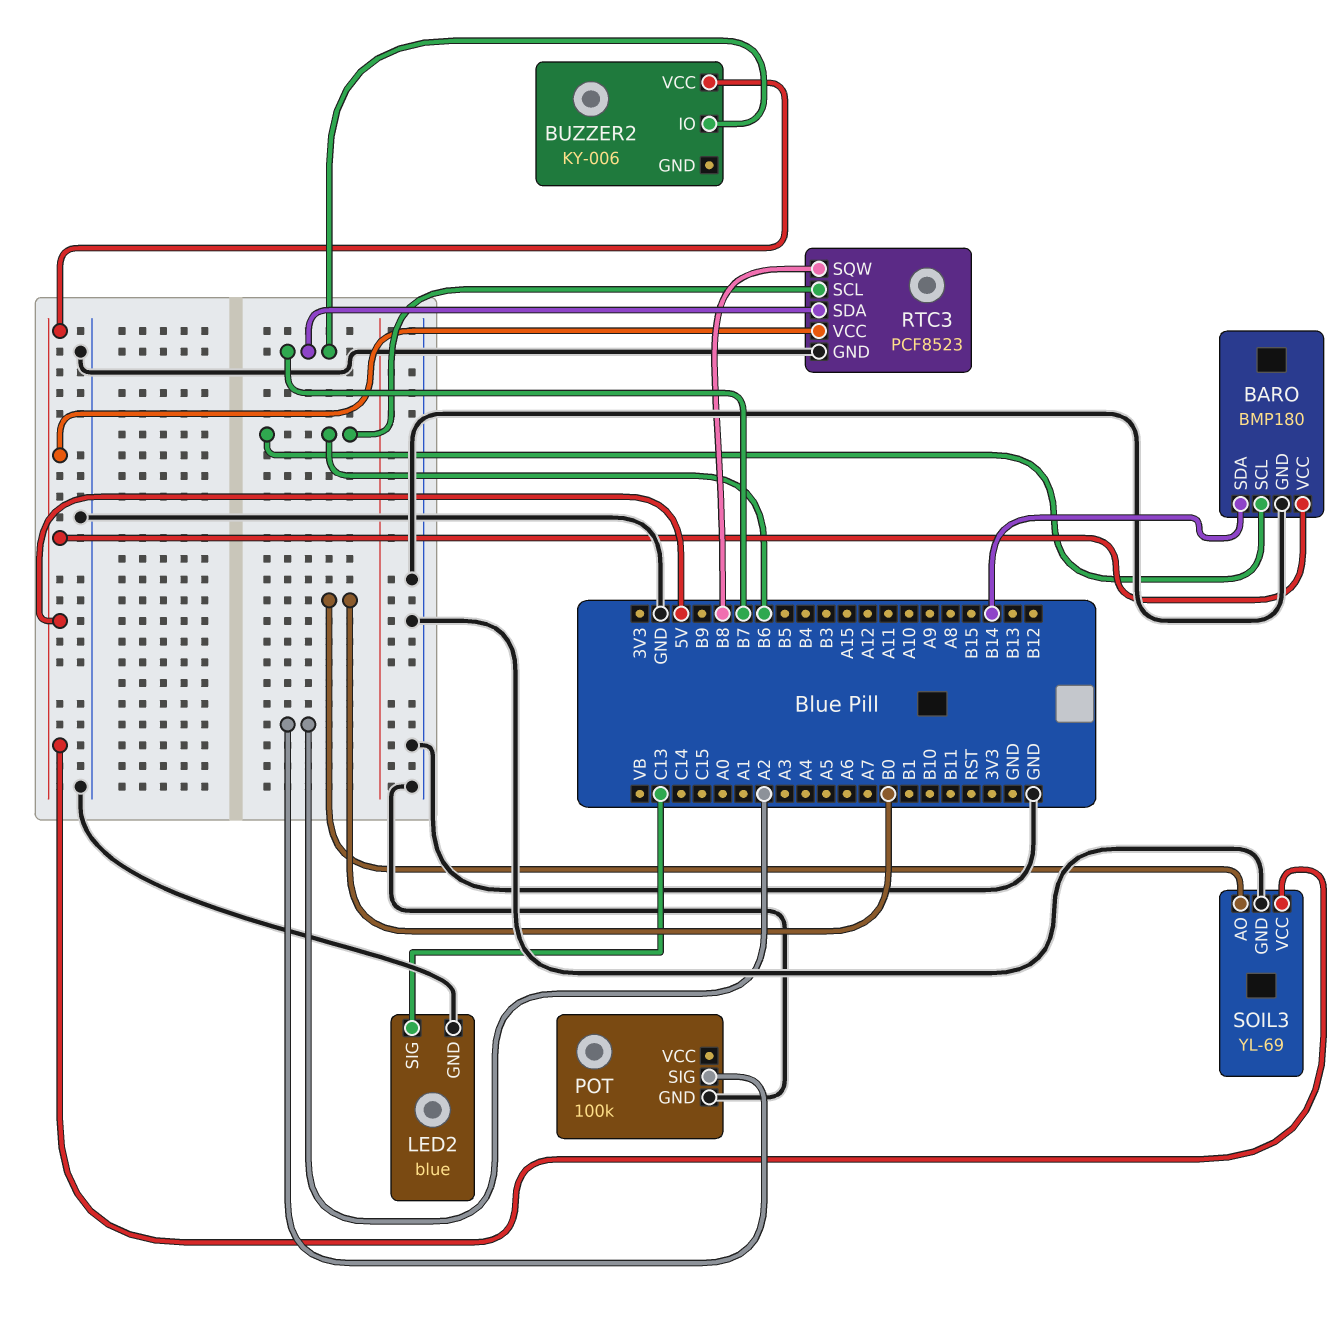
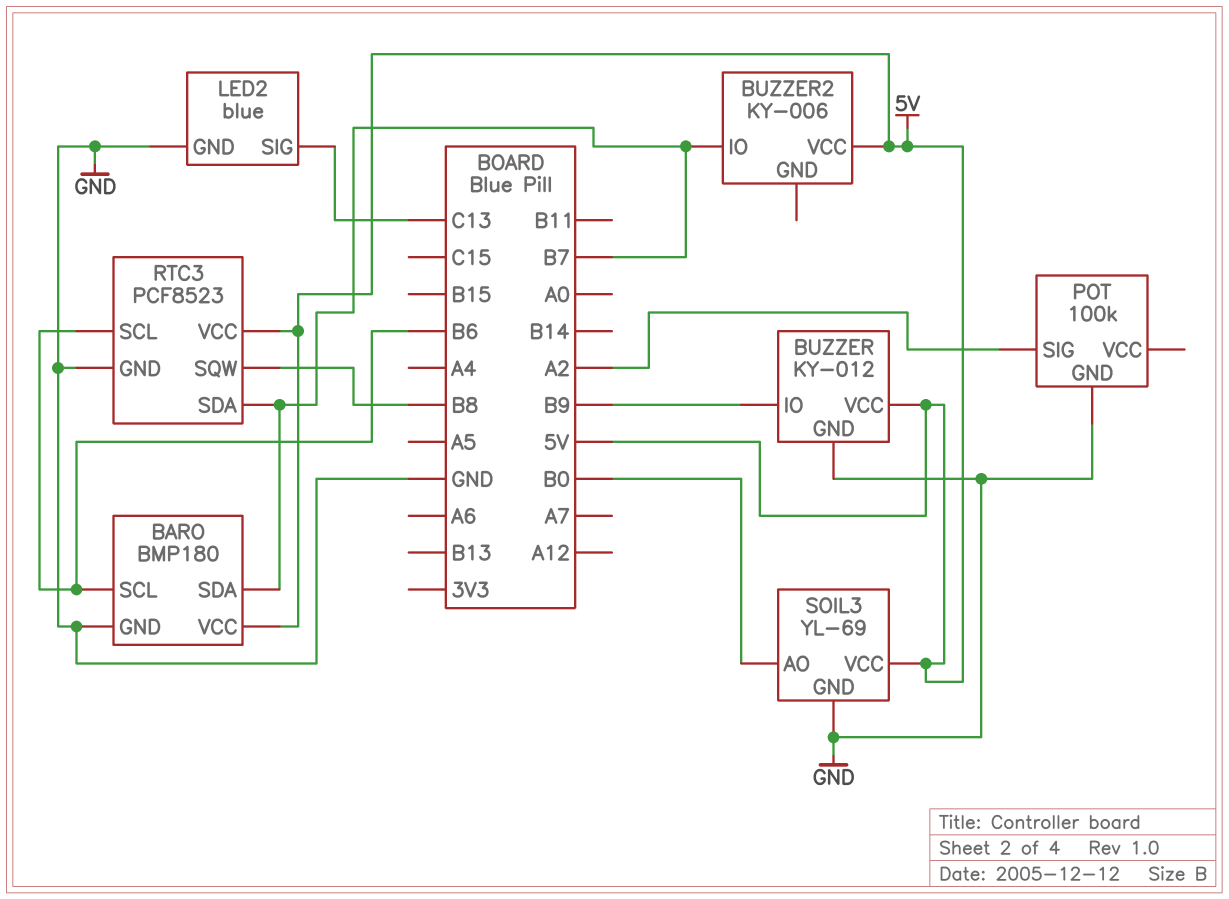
BARO pin SDA: B14 -> B7
BUZZER: none -> KY-012
BUZZER pin GND: none -> GND
BUZZER pin IO: none -> B9
BUZZER pin VCC: none -> 5V

